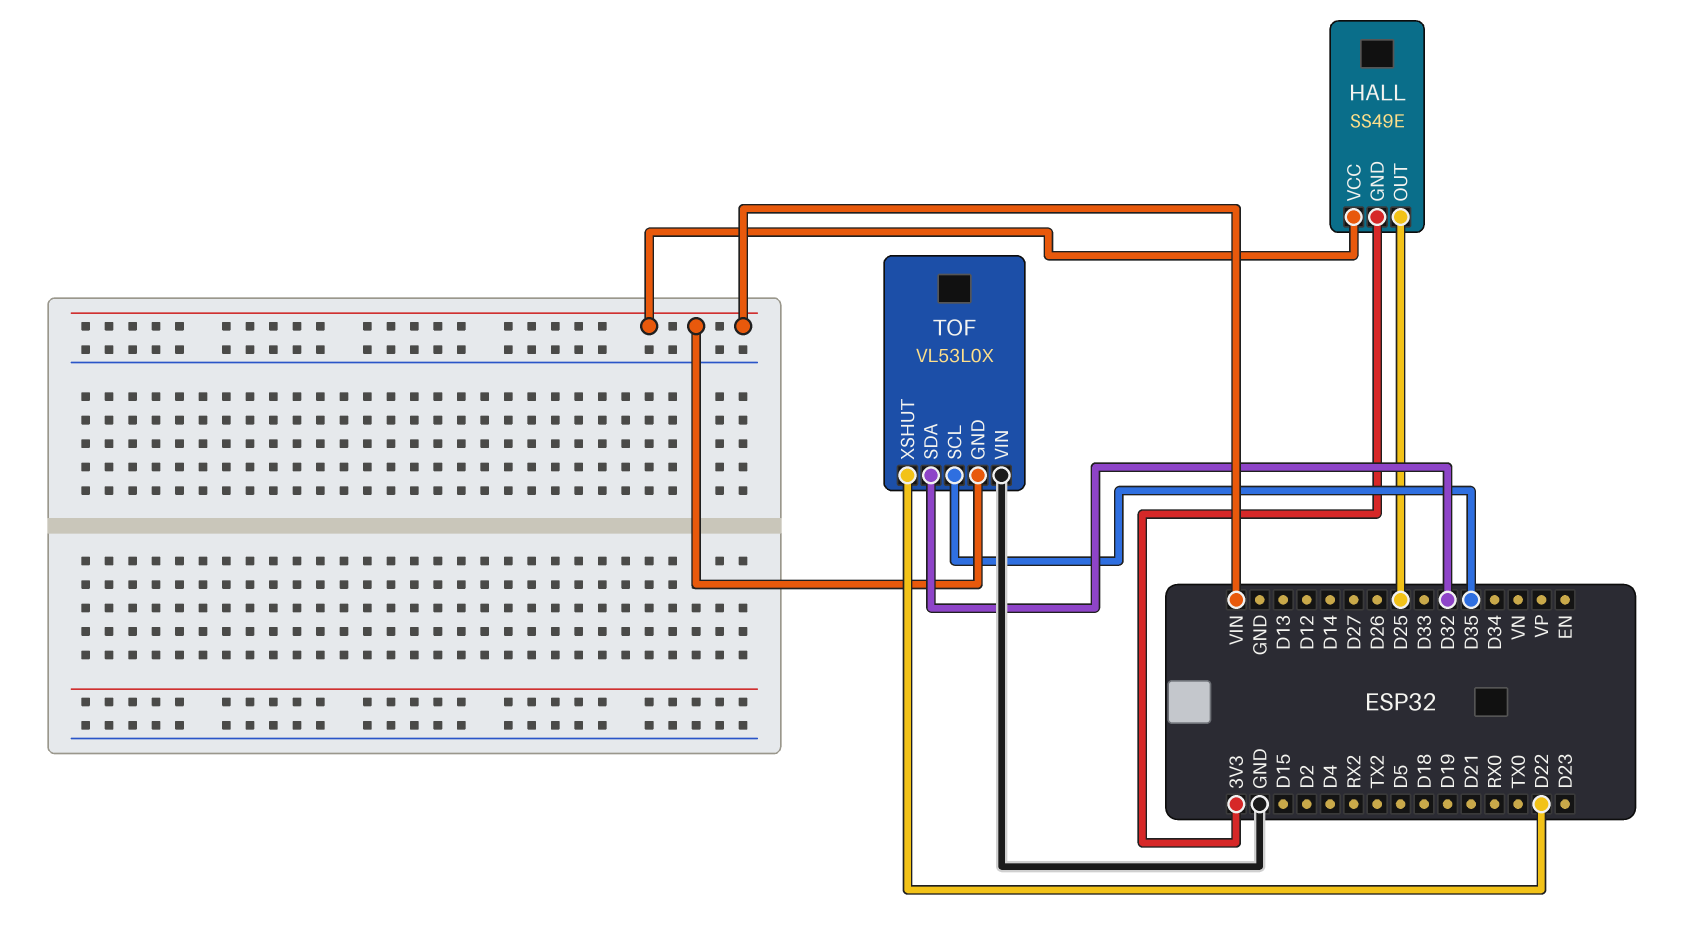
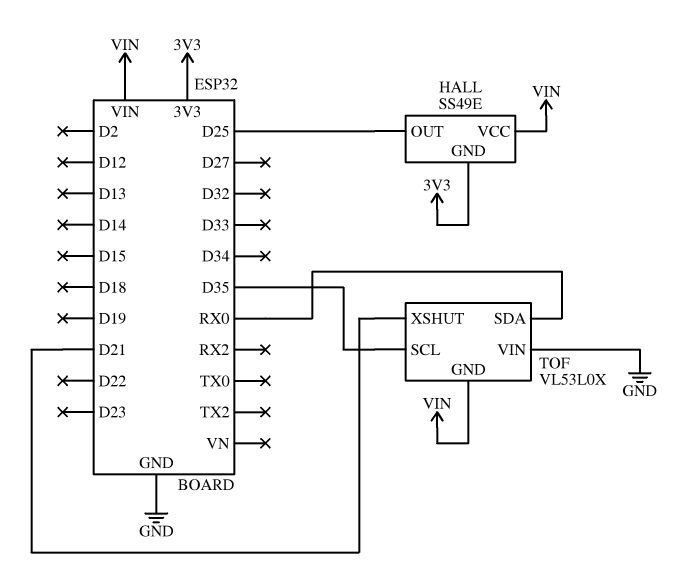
TOF pin SDA: D32 -> RX0
TOF pin XSHUT: D22 -> D21

